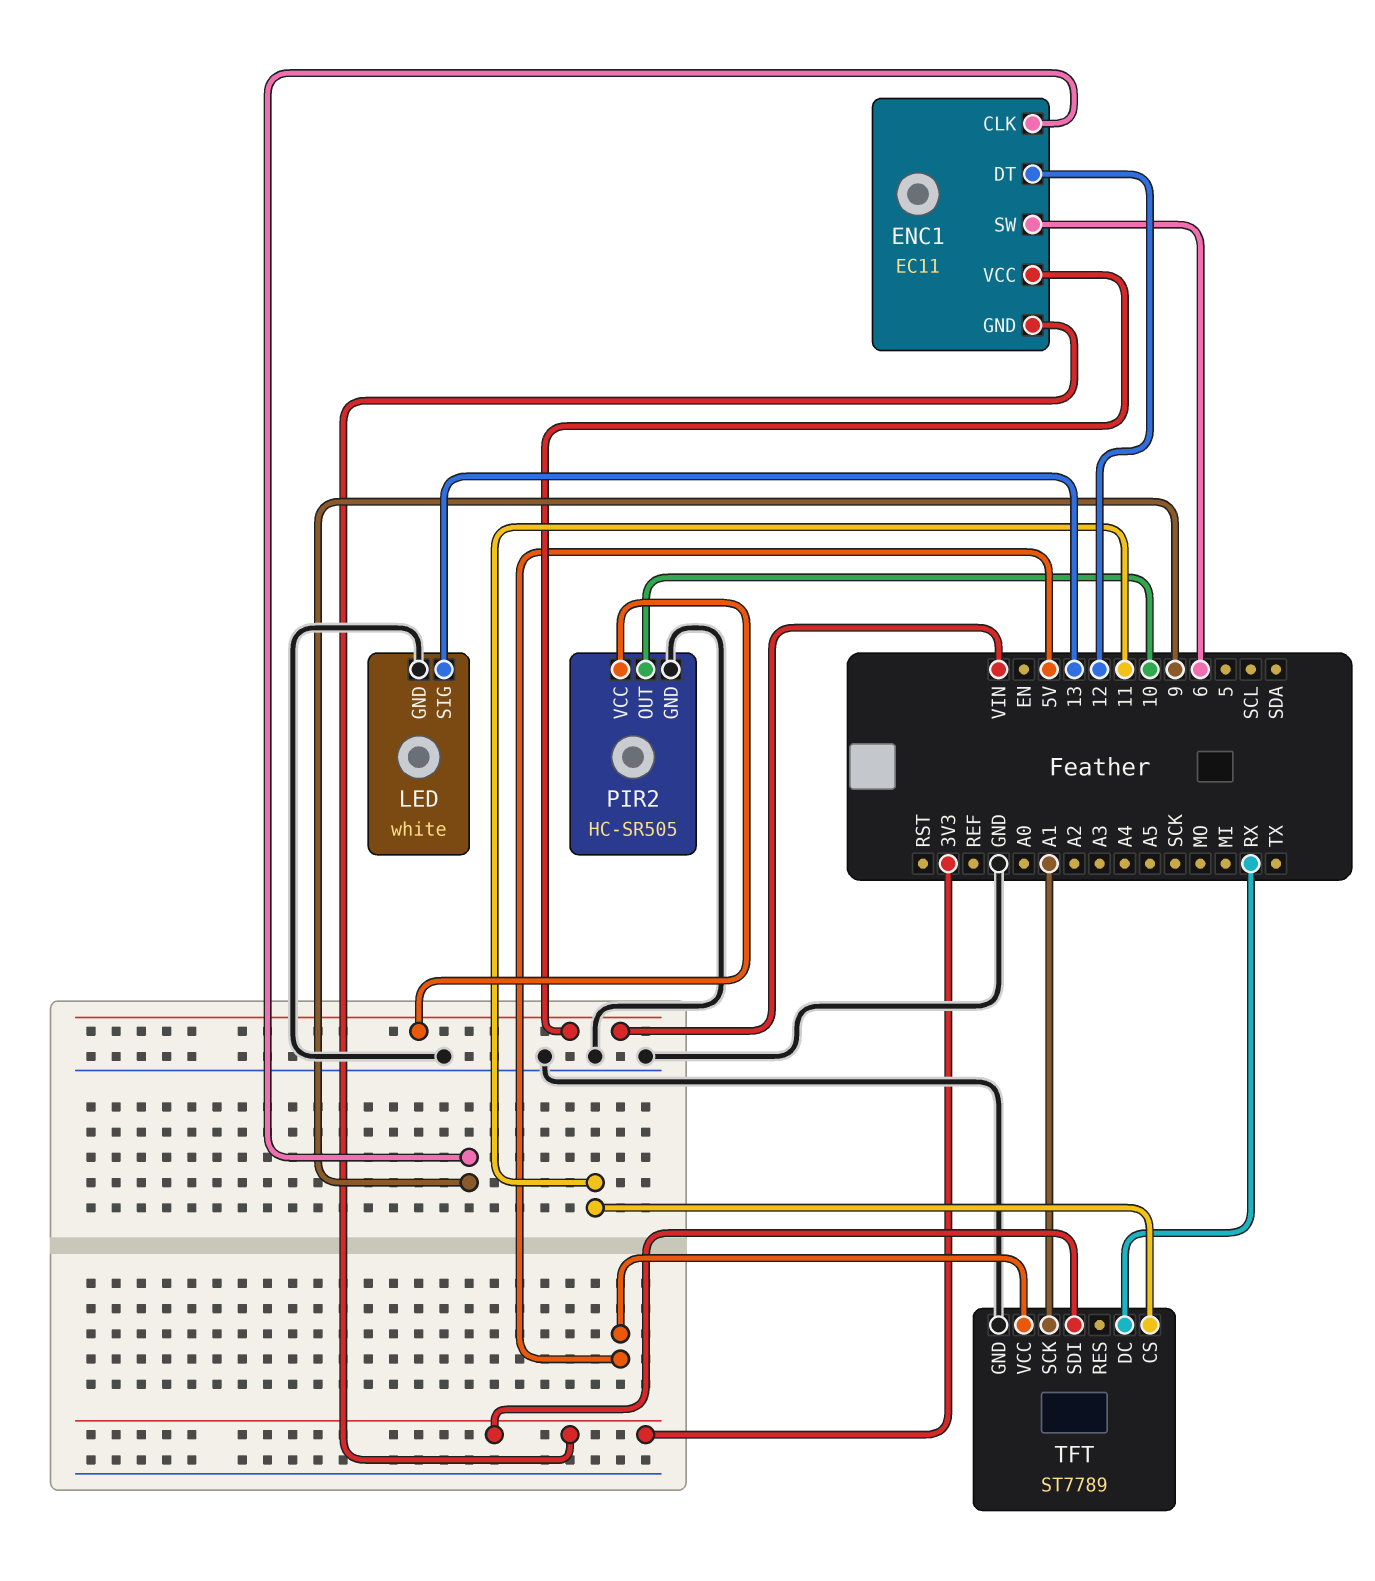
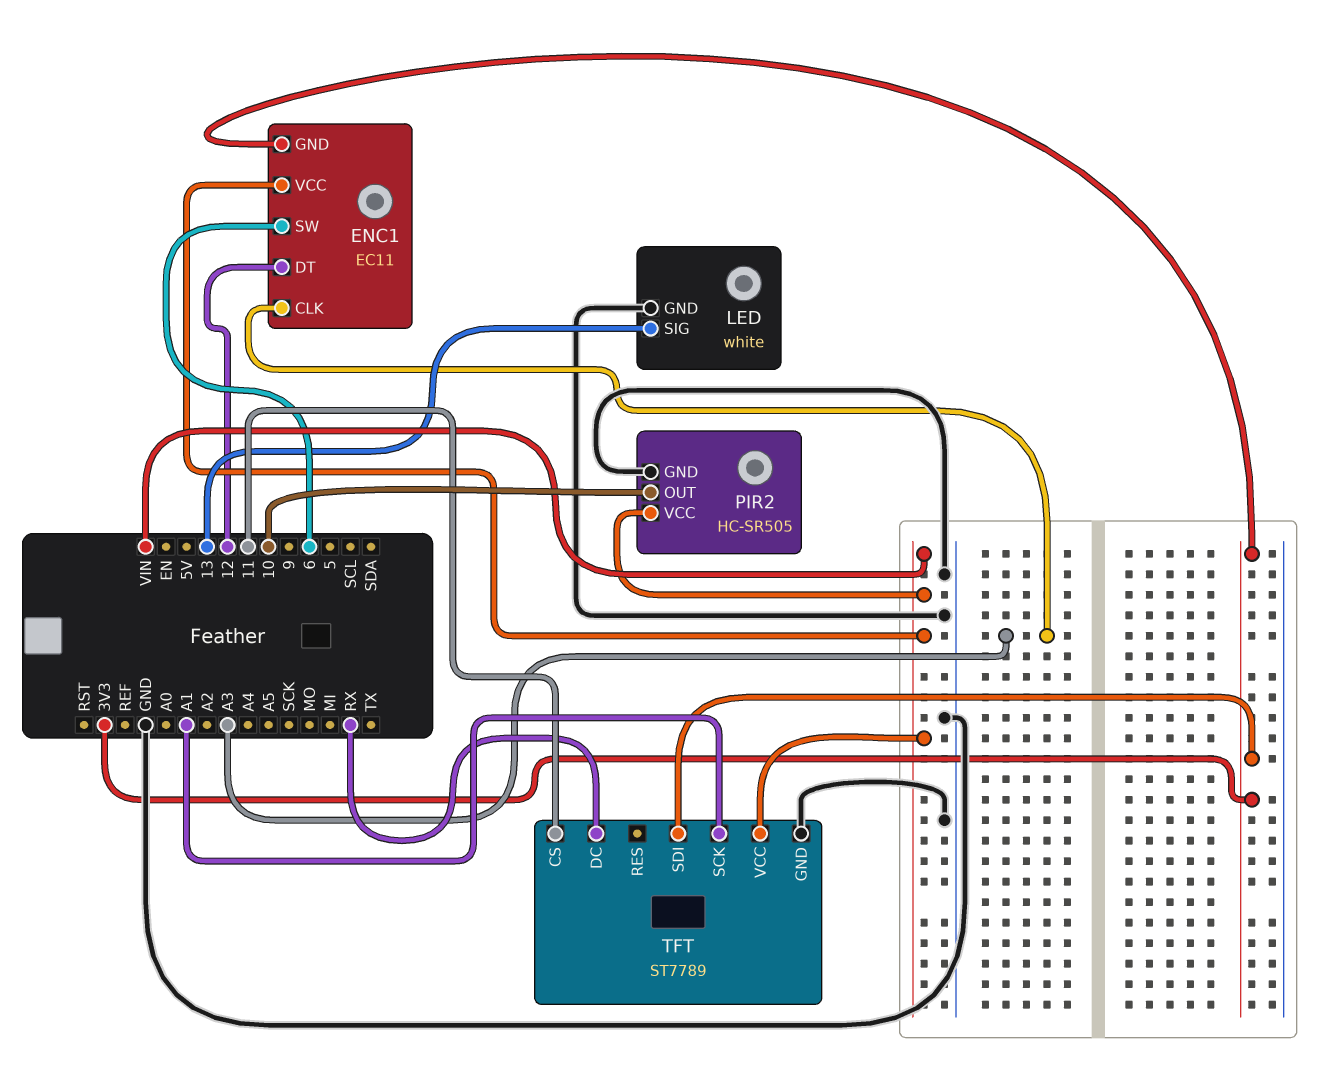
ENC1 pin CLK: 9 -> A3
TFT pin VCC: 5V -> VIN

